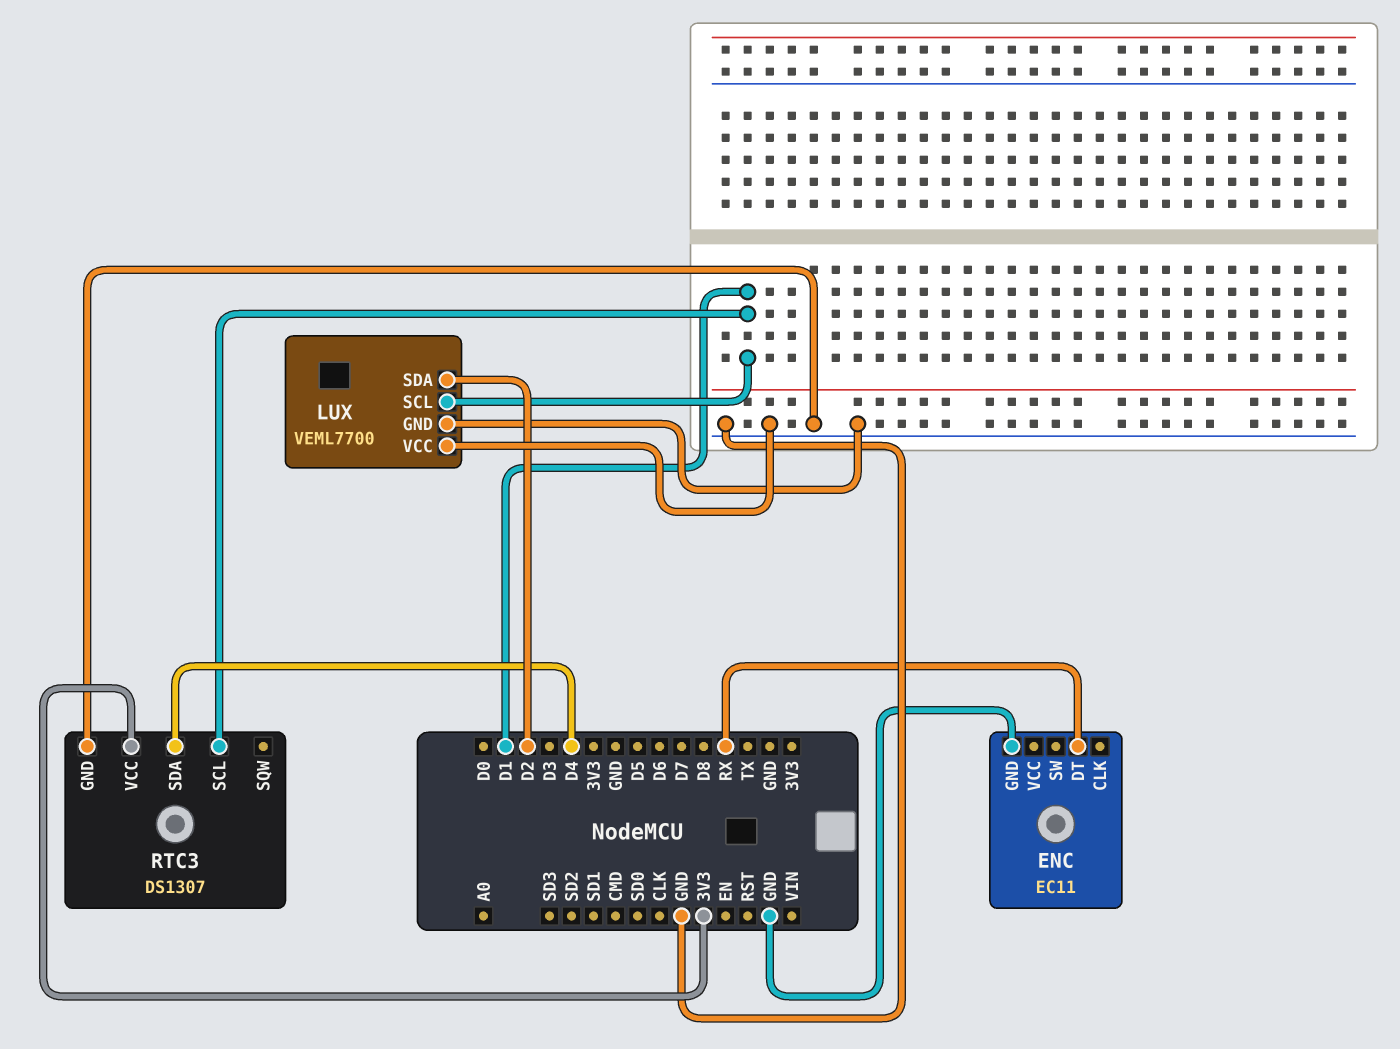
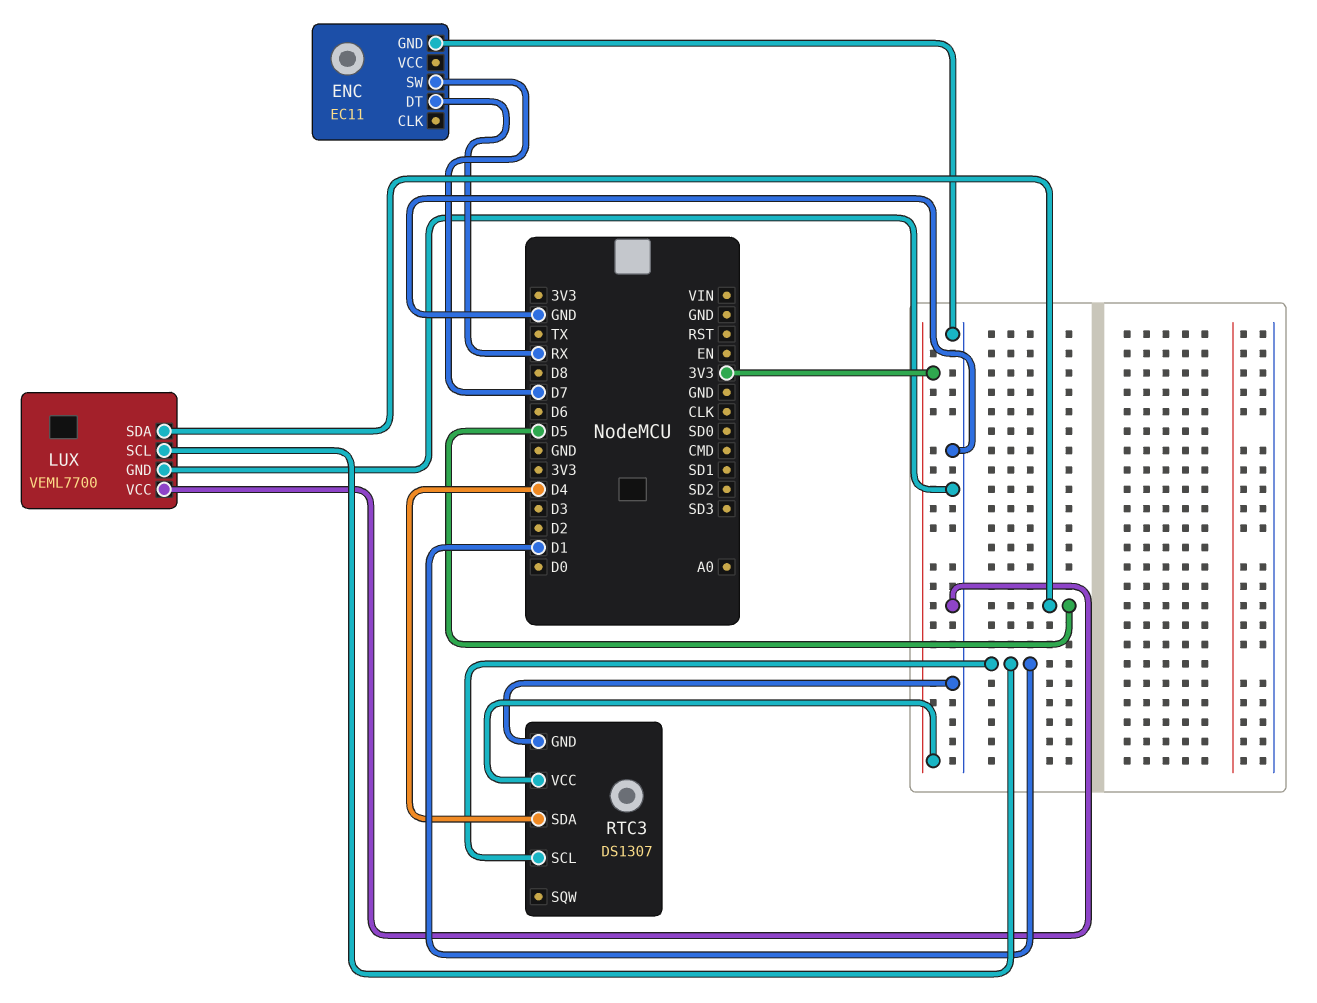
ENC pin SW: none -> D7
LUX pin SDA: D2 -> D5

